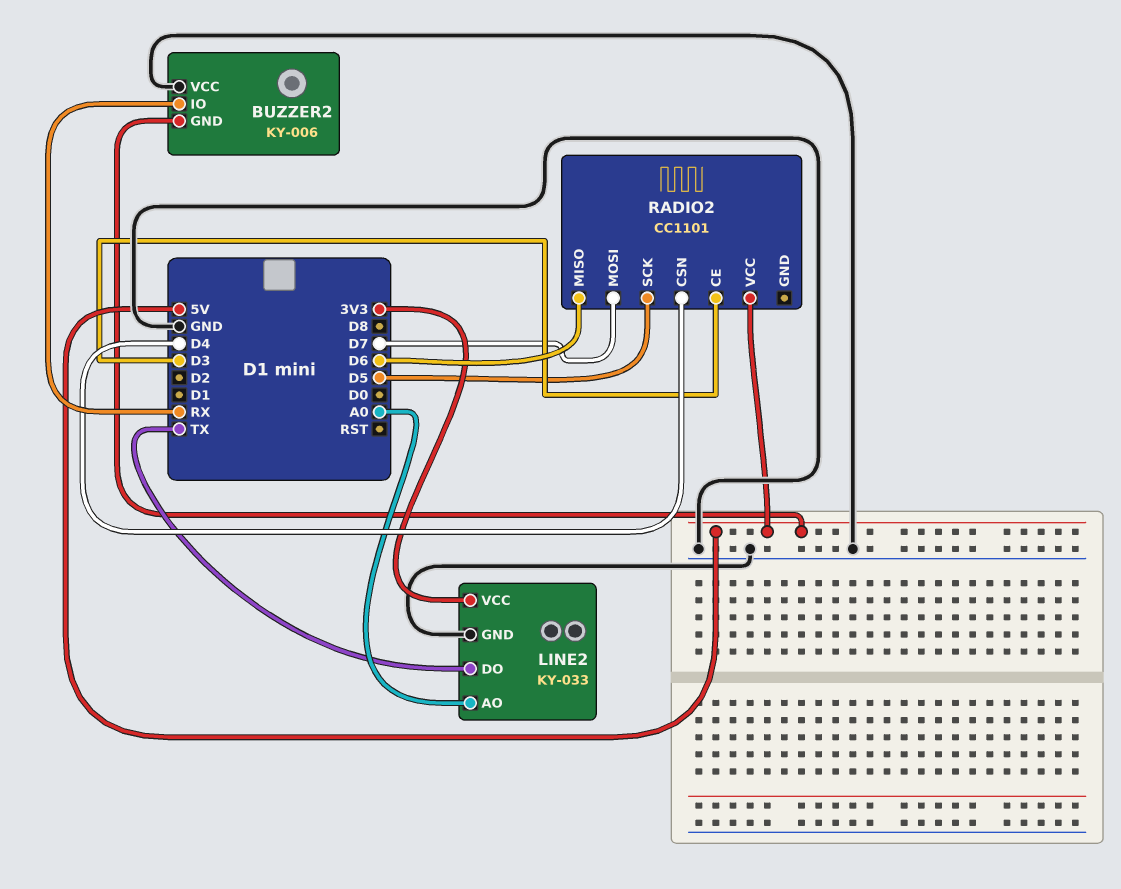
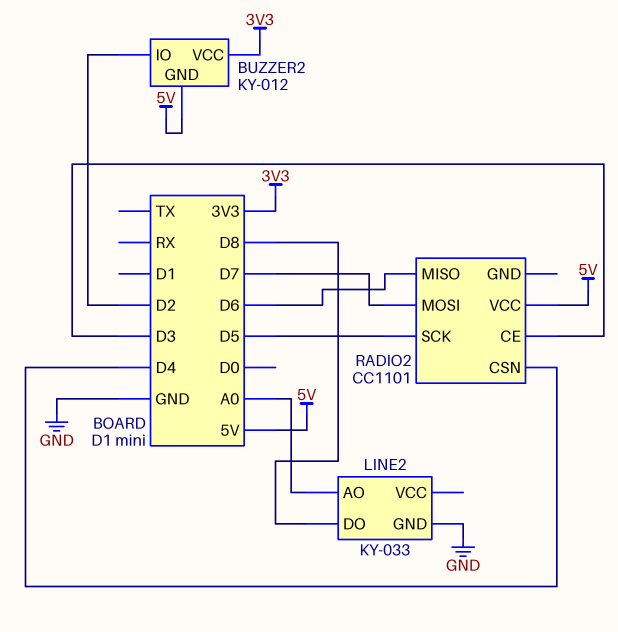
BUZZER2: KY-006 -> KY-012
BUZZER2 pin IO: RX -> D2
BUZZER2 pin VCC: GND -> 3V3
LINE2 pin DO: TX -> D8
LINE2 pin VCC: 3V3 -> none

